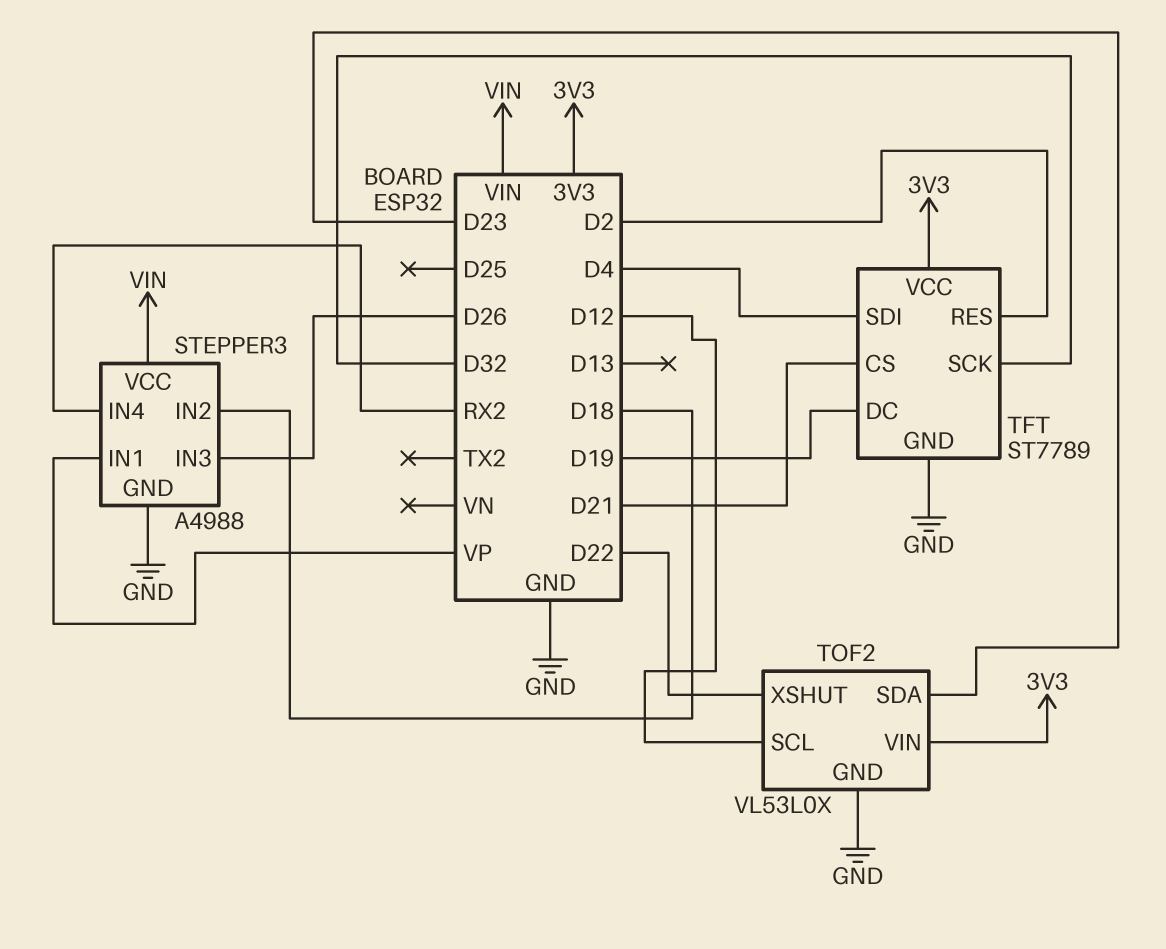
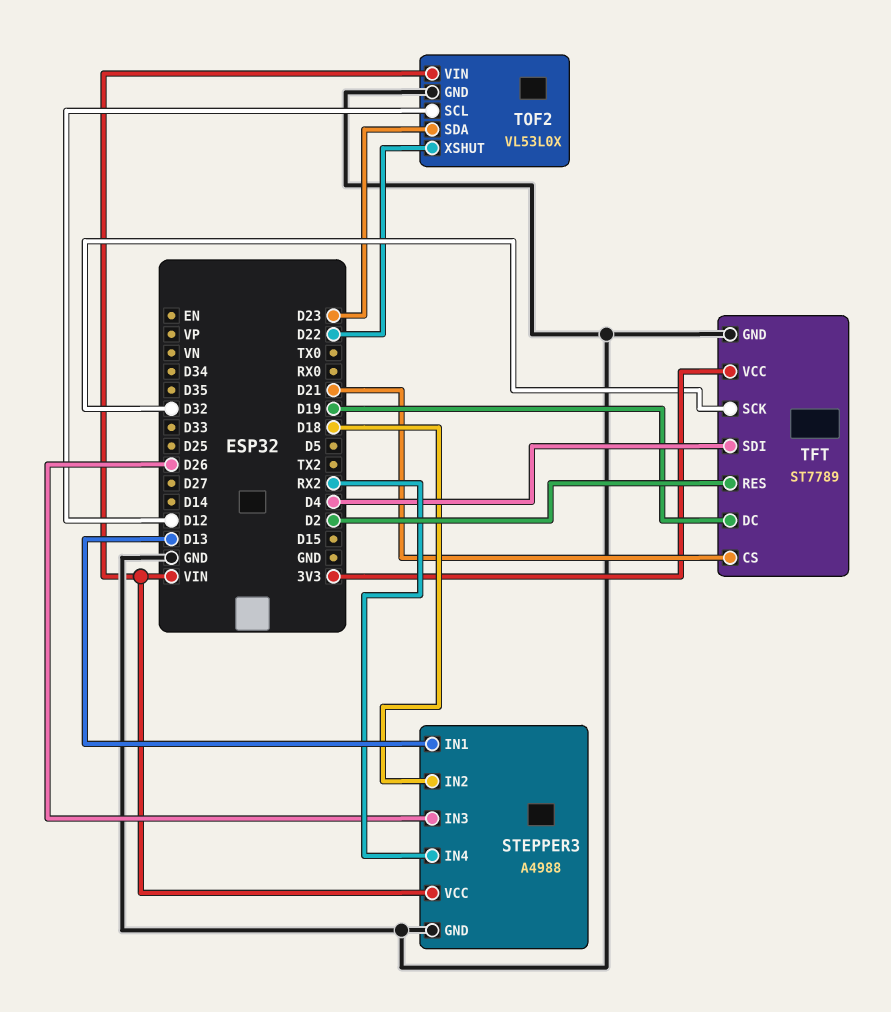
STEPPER3 pin IN1: VP -> D13
TOF2 pin VIN: 3V3 -> VIN

